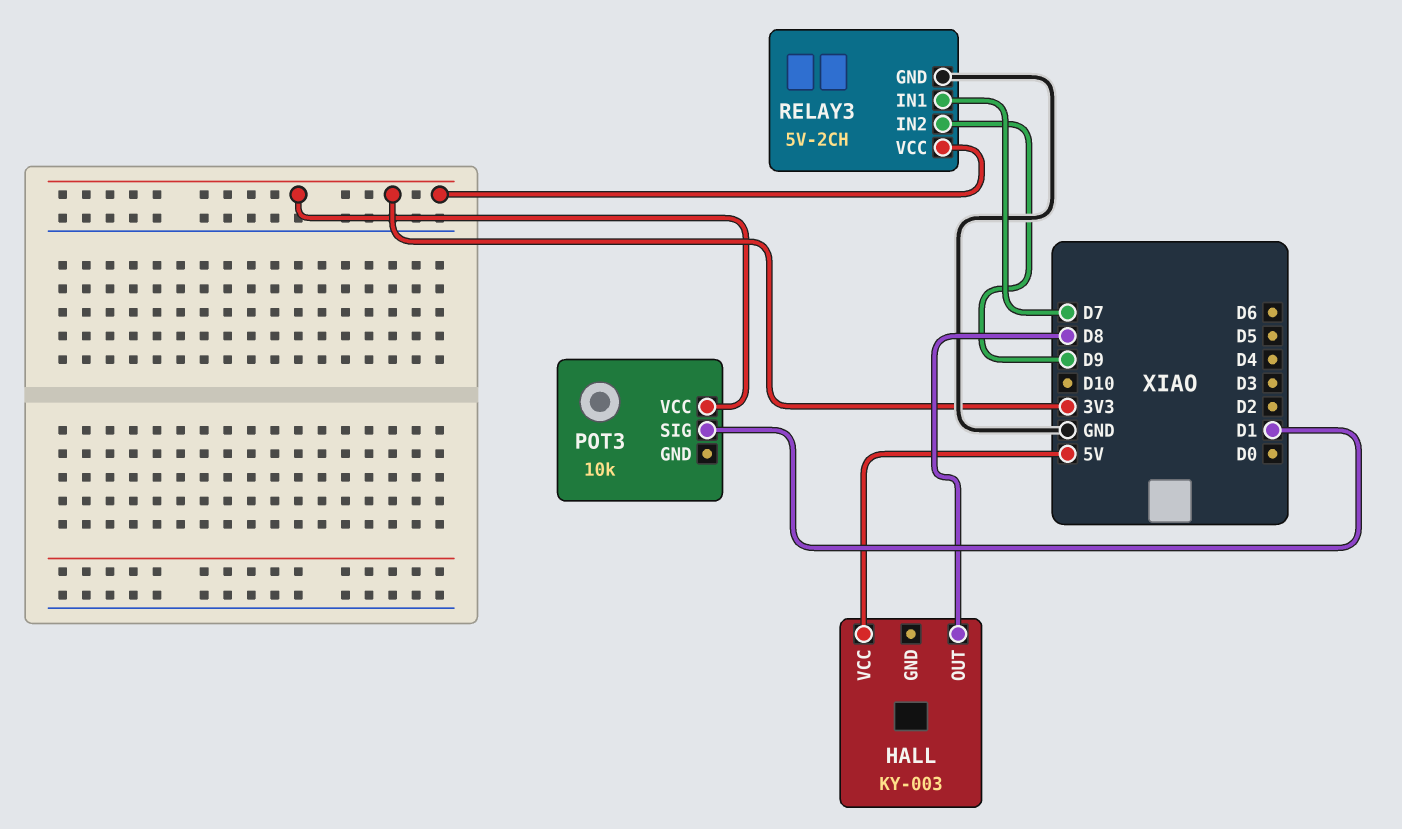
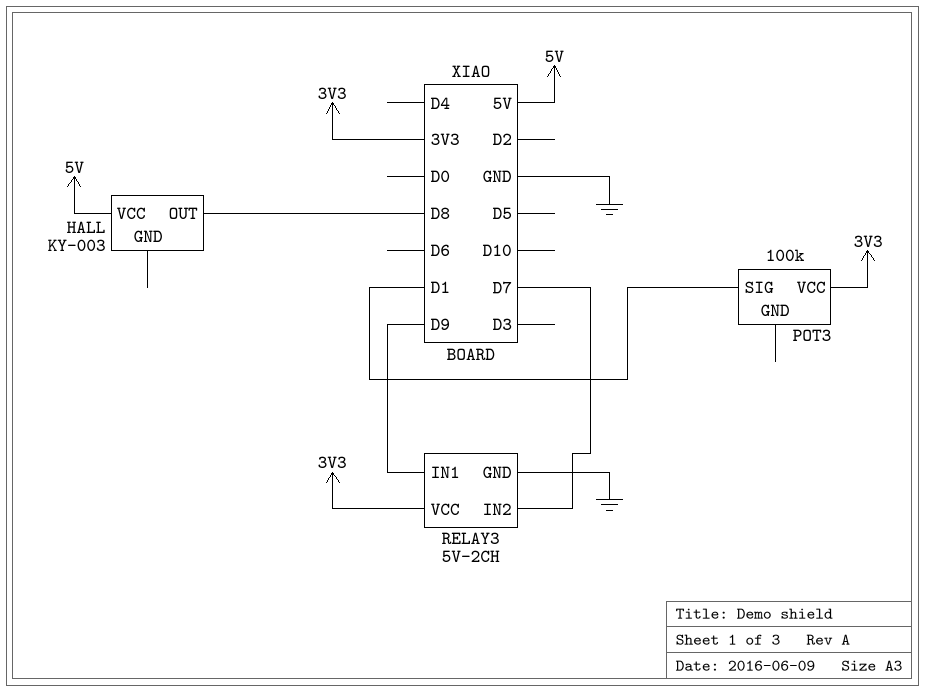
POT3: 10k -> 100k
RELAY3 pin IN1: D7 -> D9
RELAY3 pin IN2: D9 -> D7

